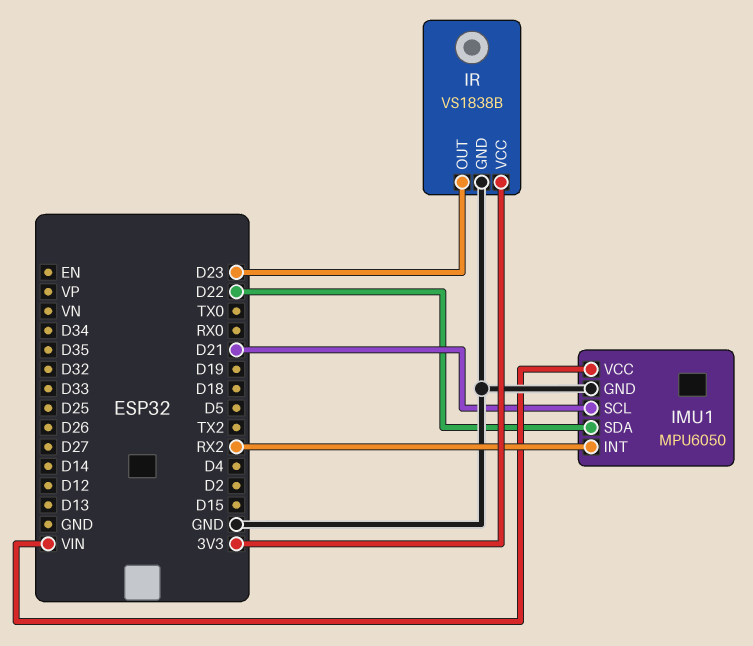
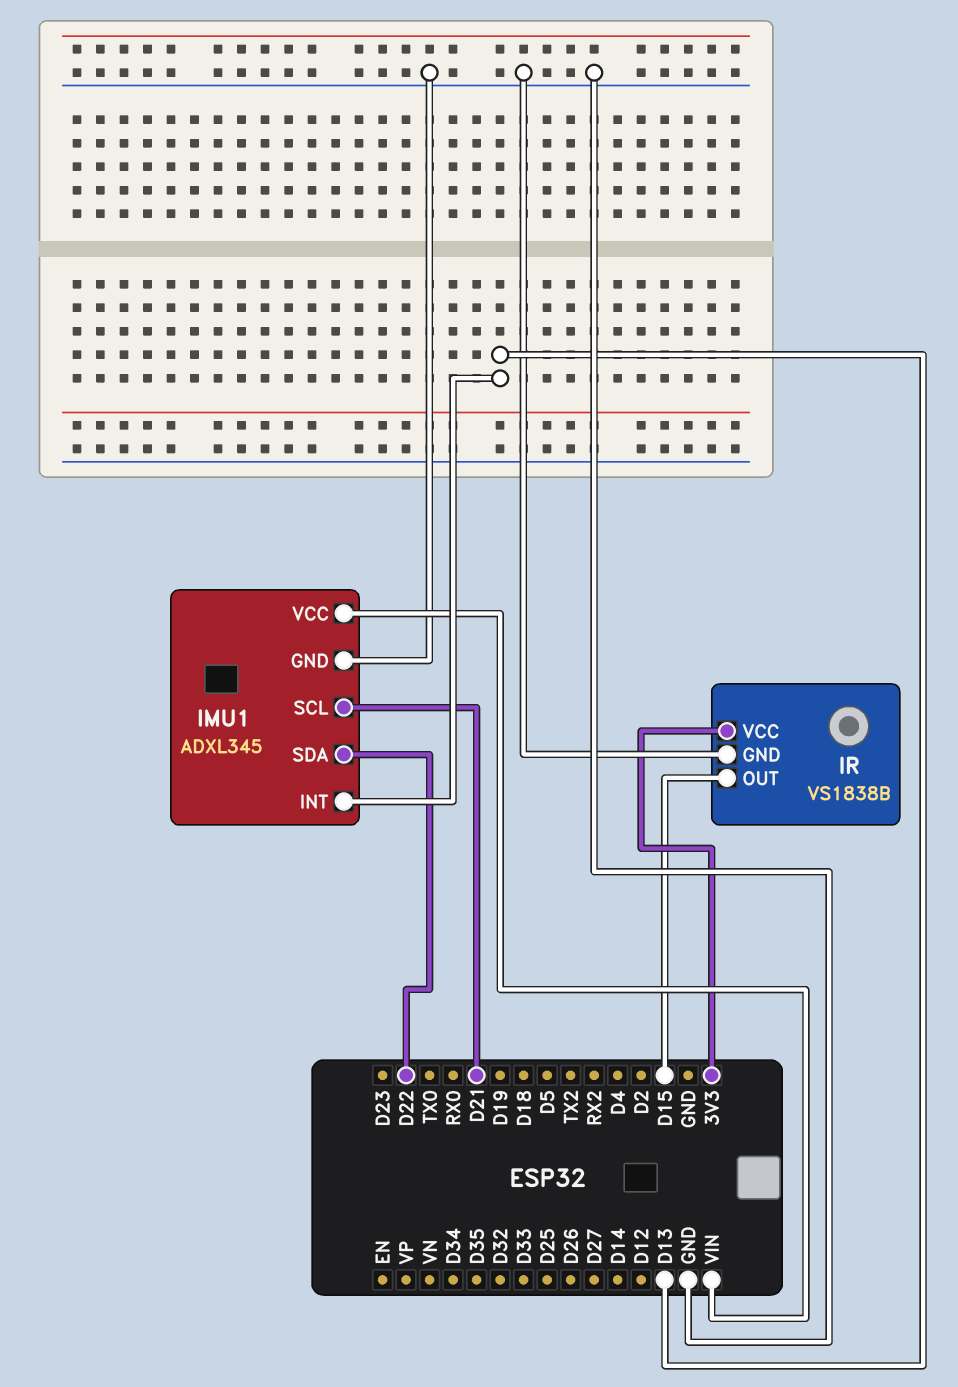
IMU1: MPU6050 -> ADXL345
IMU1 pin INT: RX2 -> D13
IR pin OUT: D23 -> D15

